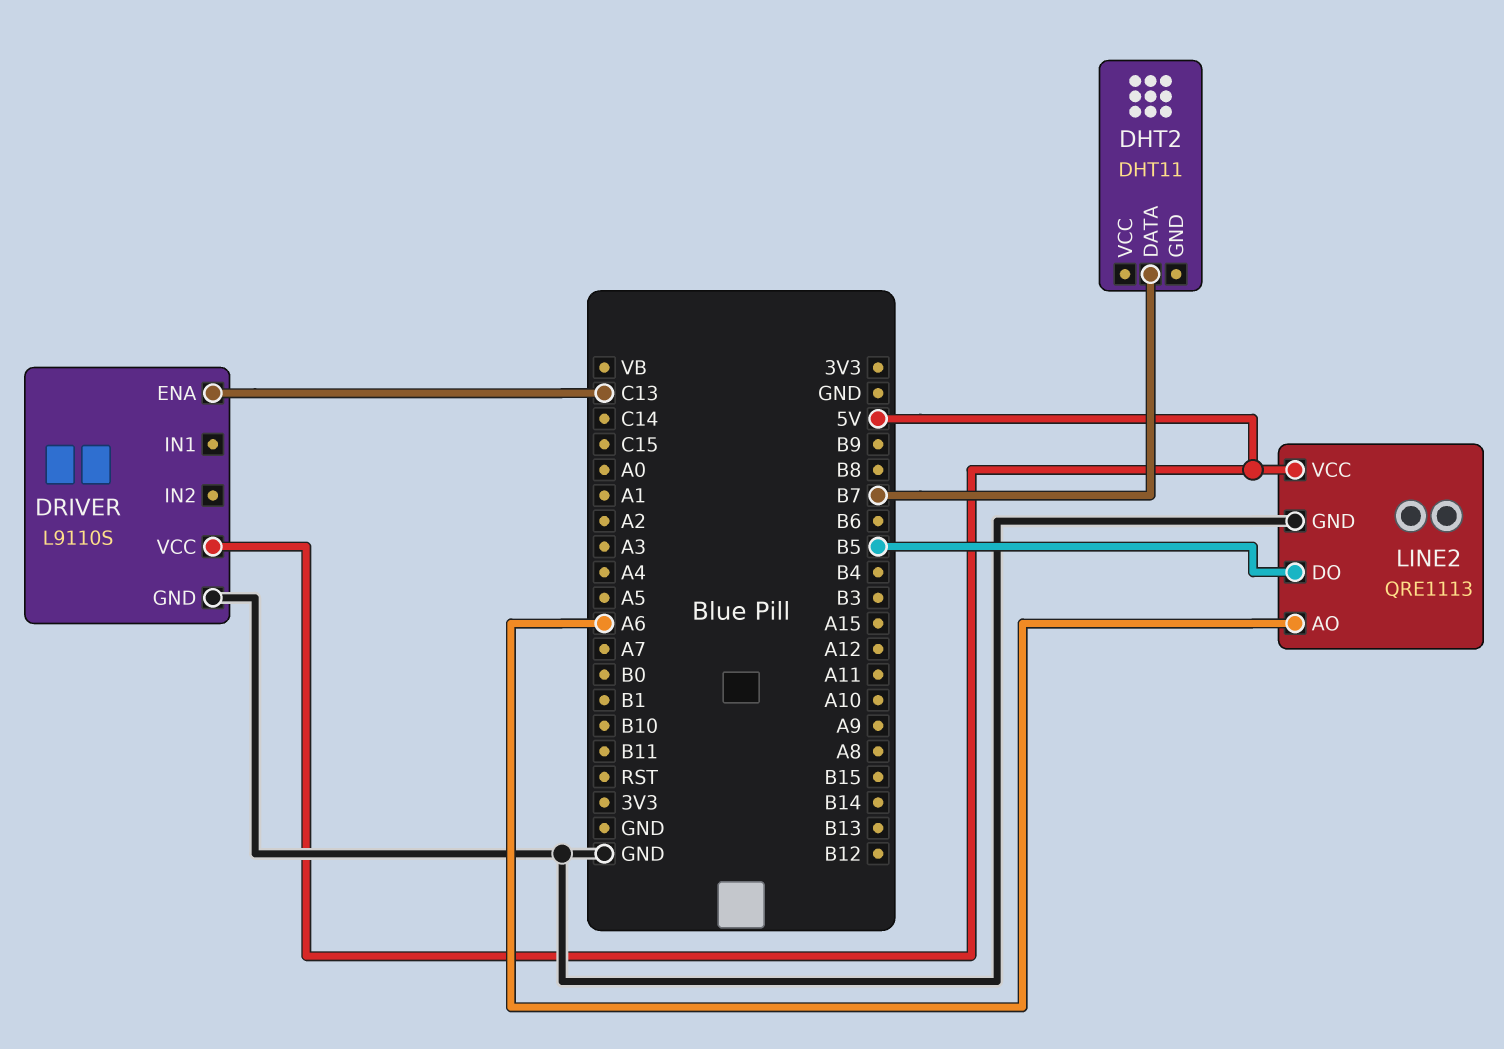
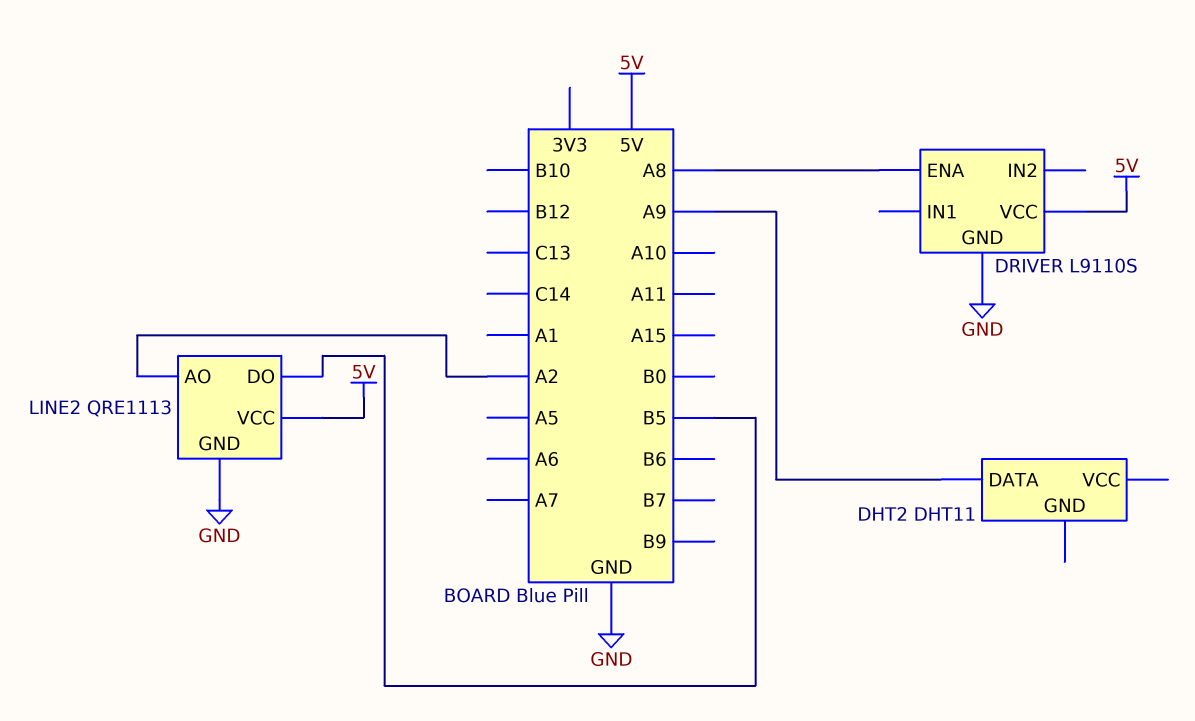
DHT2 pin DATA: B7 -> A9
DRIVER pin ENA: C13 -> A8
LINE2 pin AO: A6 -> A2

